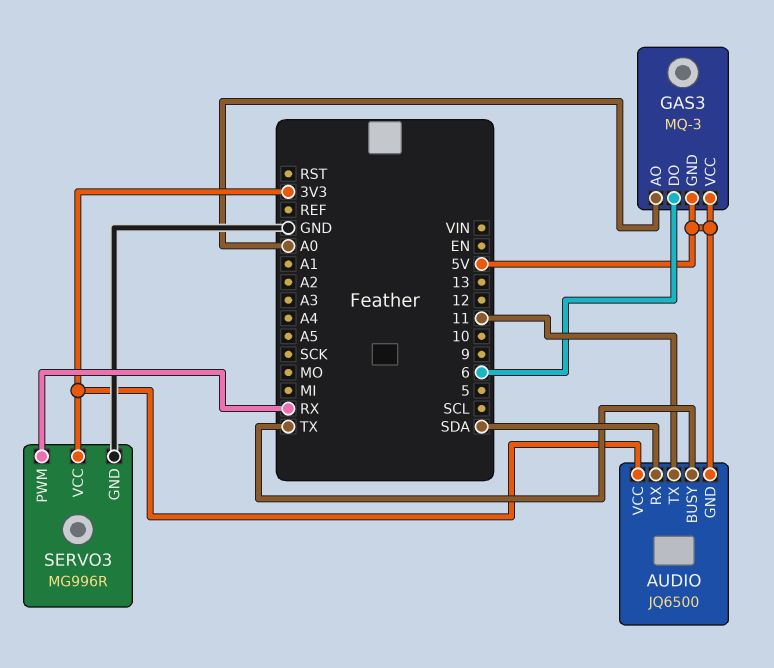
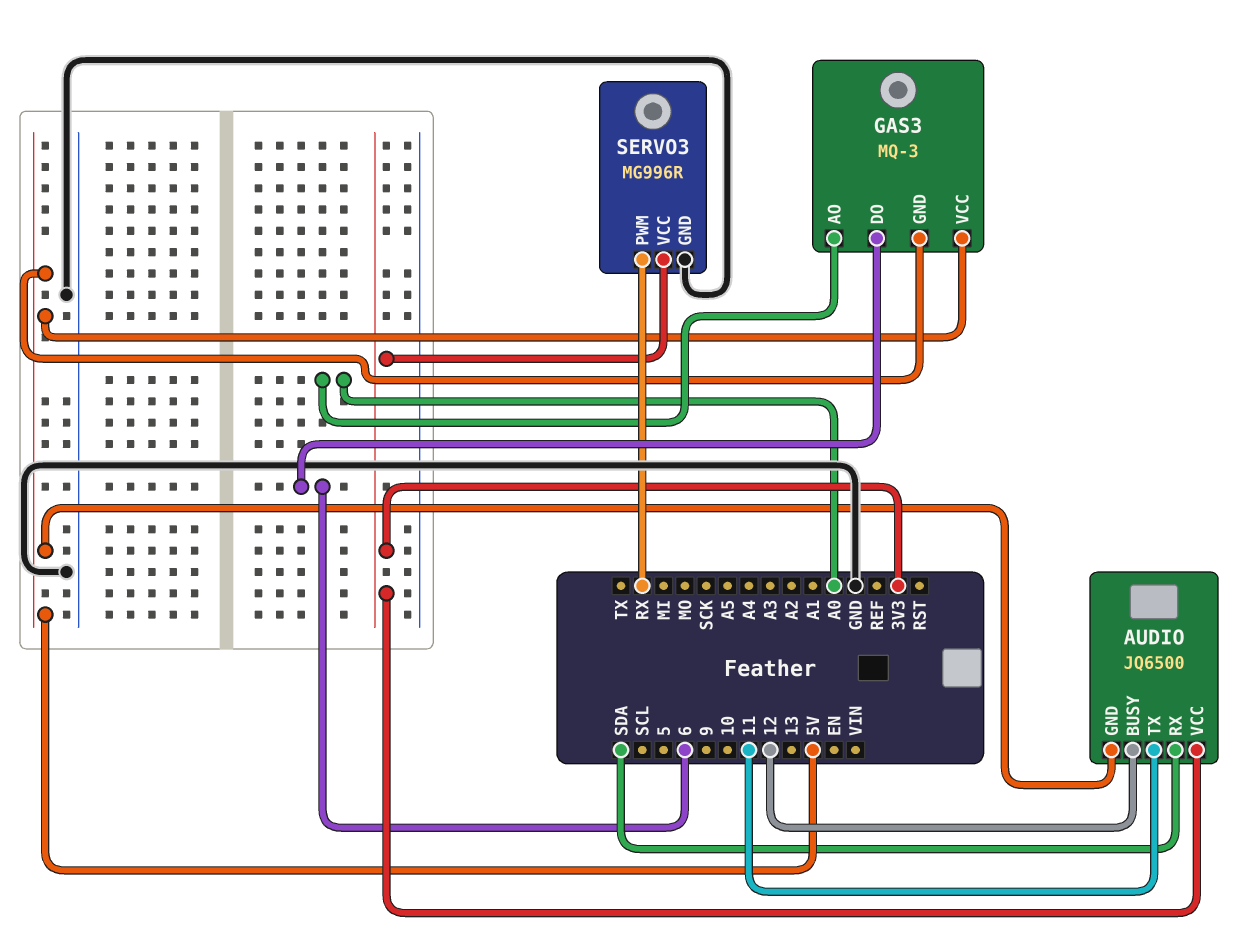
AUDIO pin BUSY: TX -> 12

